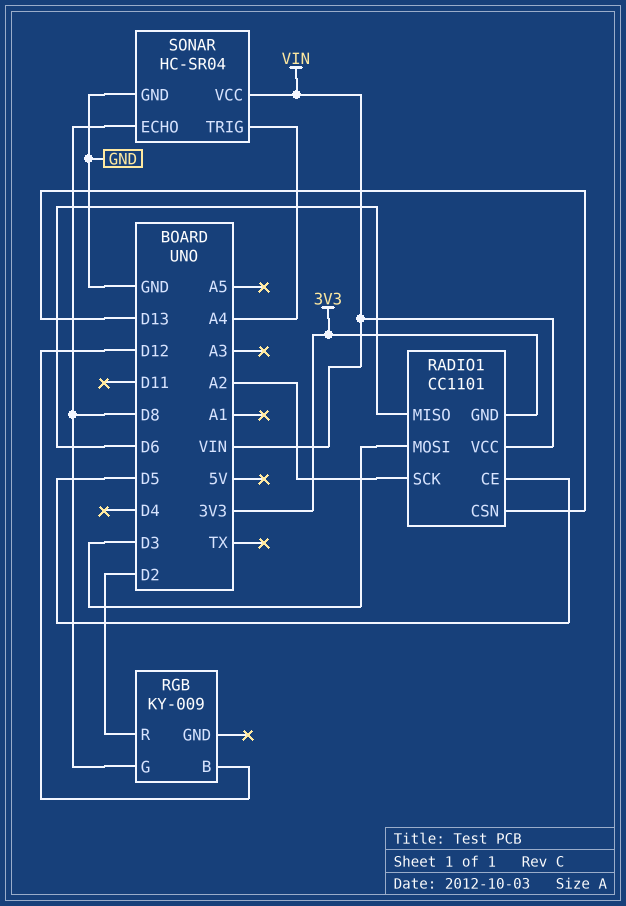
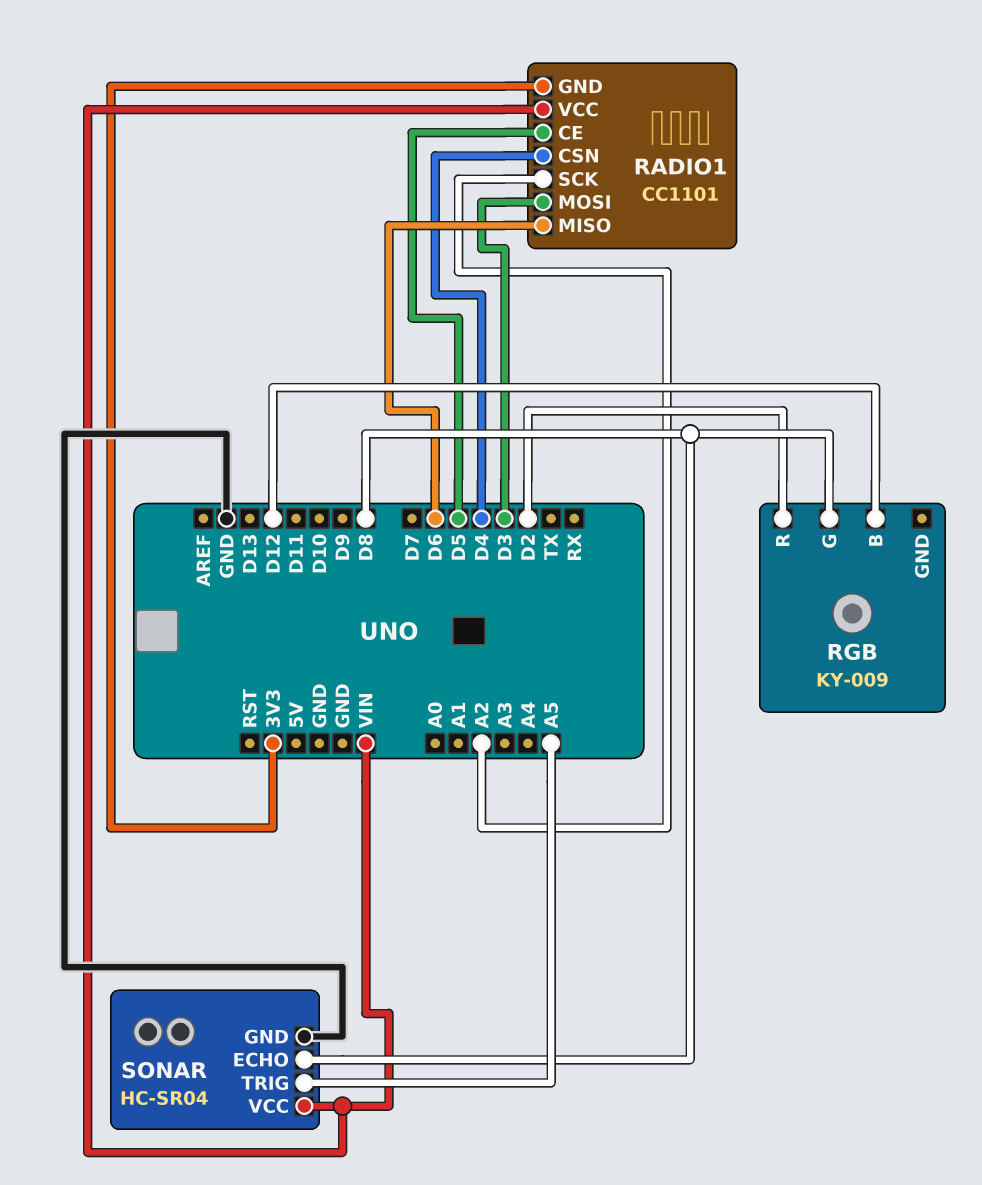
RADIO1 pin CSN: D13 -> D4
SONAR pin TRIG: A4 -> A5

